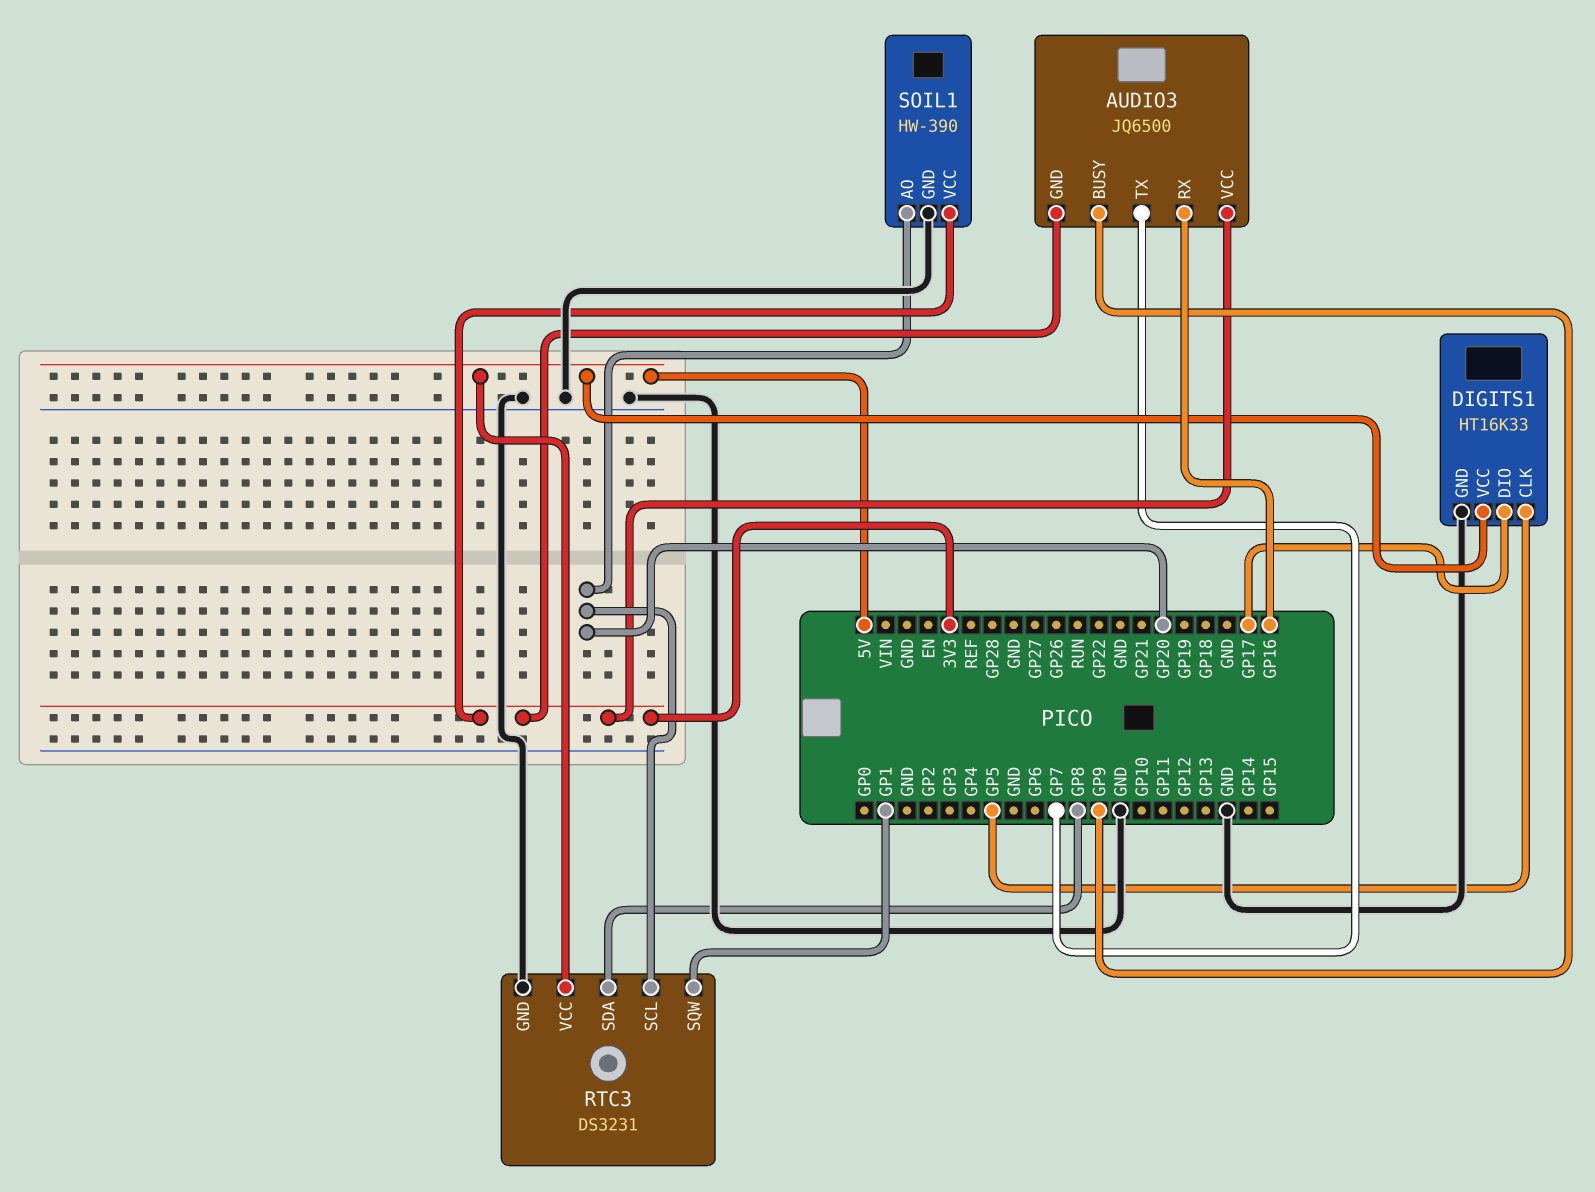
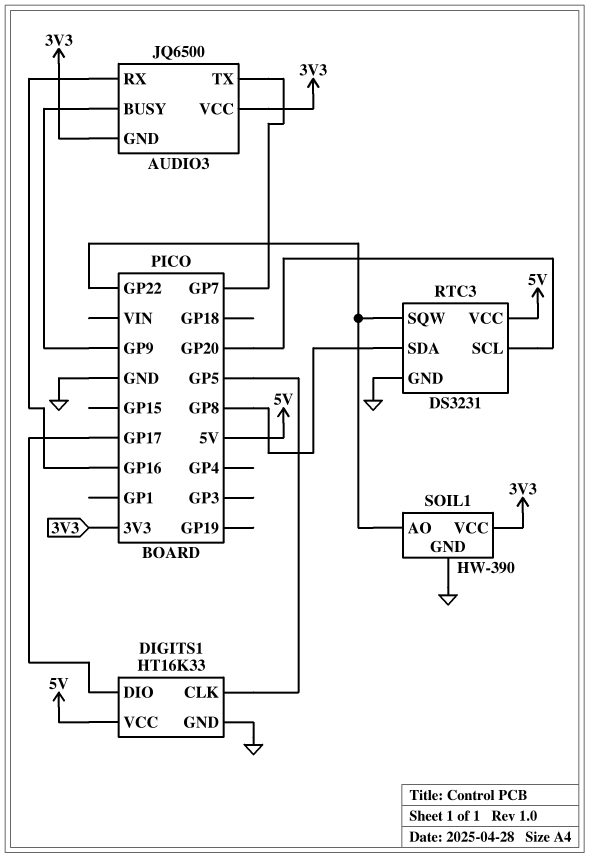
RTC3 pin SQW: GP1 -> GP22
SOIL1 pin AO: GP20 -> GP22

